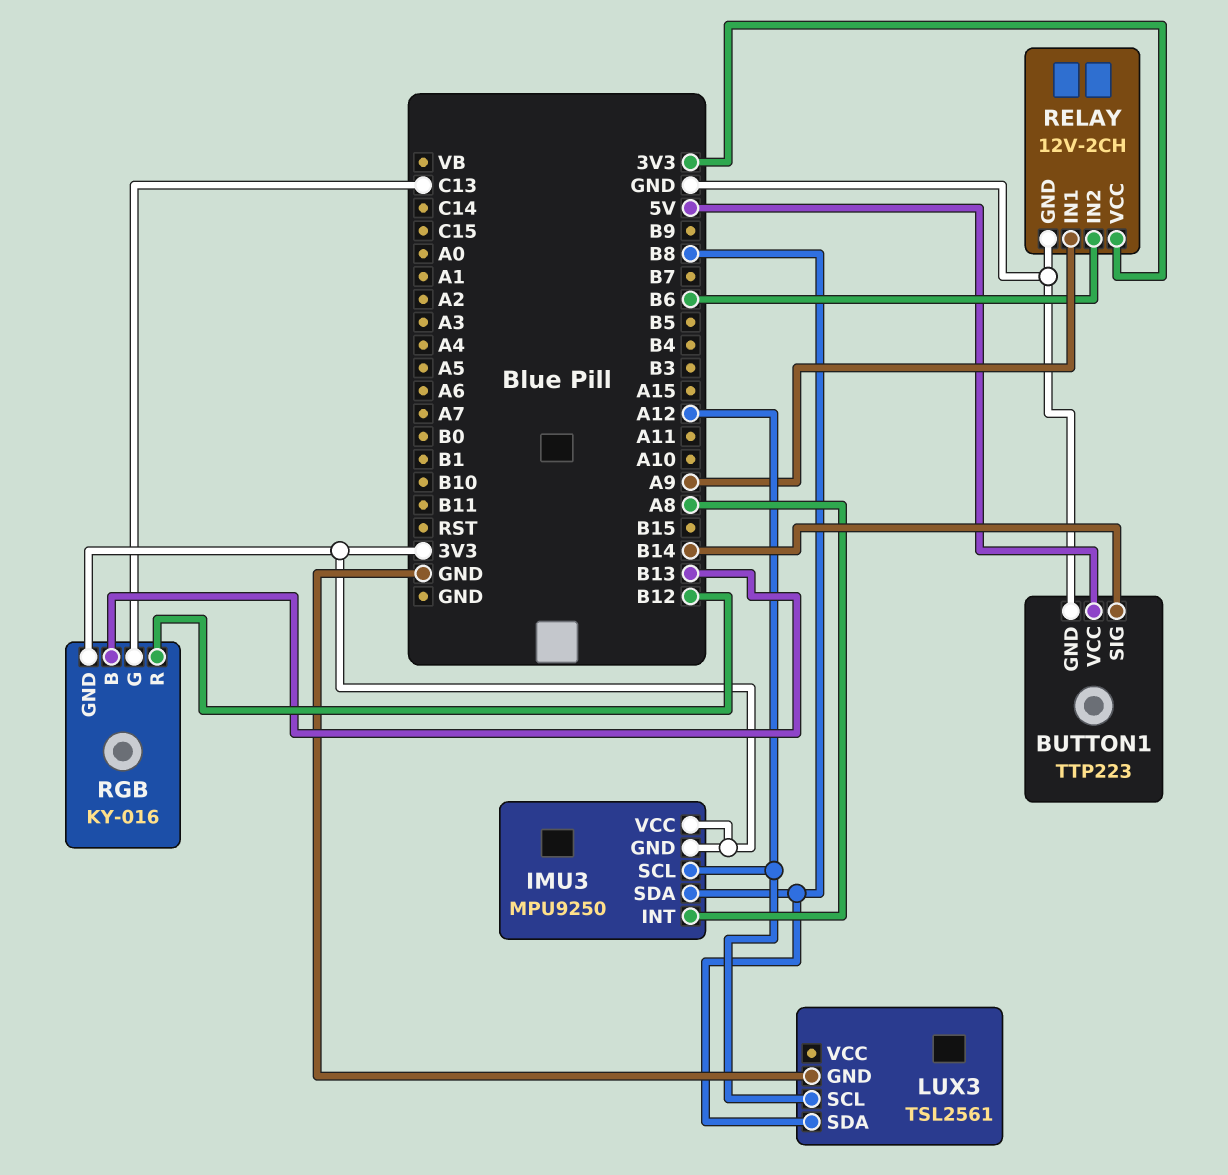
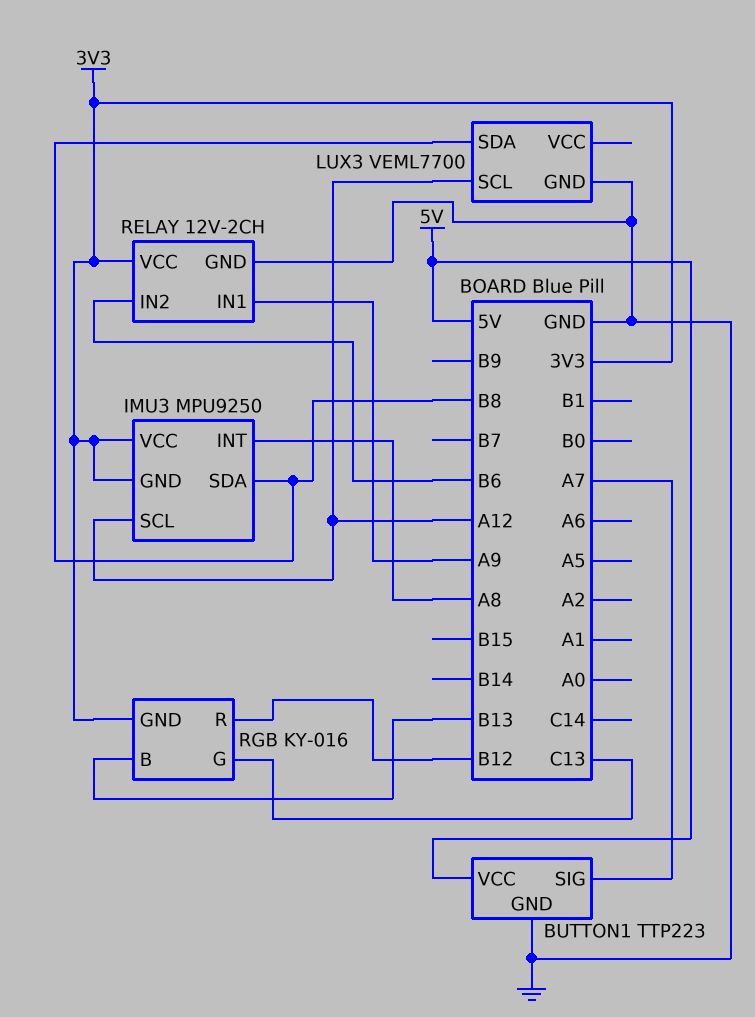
BUTTON1 pin SIG: B14 -> A7
LUX3: TSL2561 -> VEML7700

